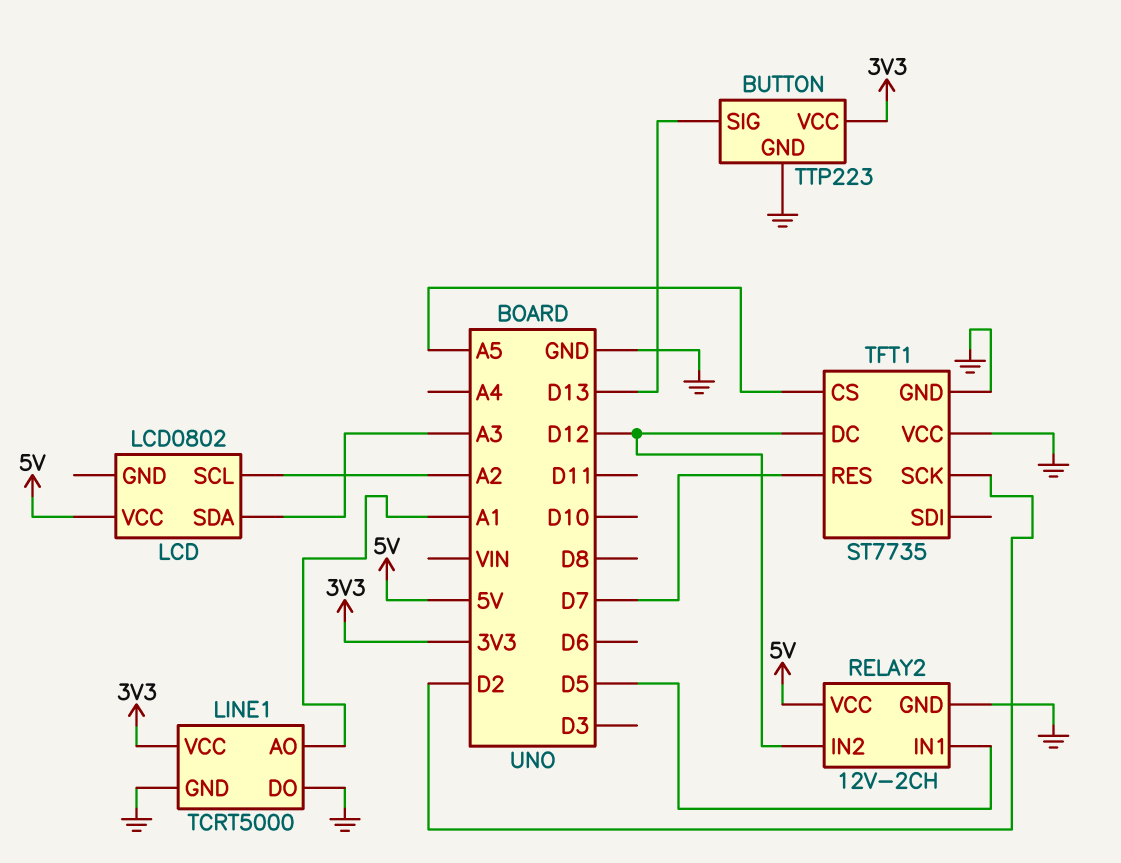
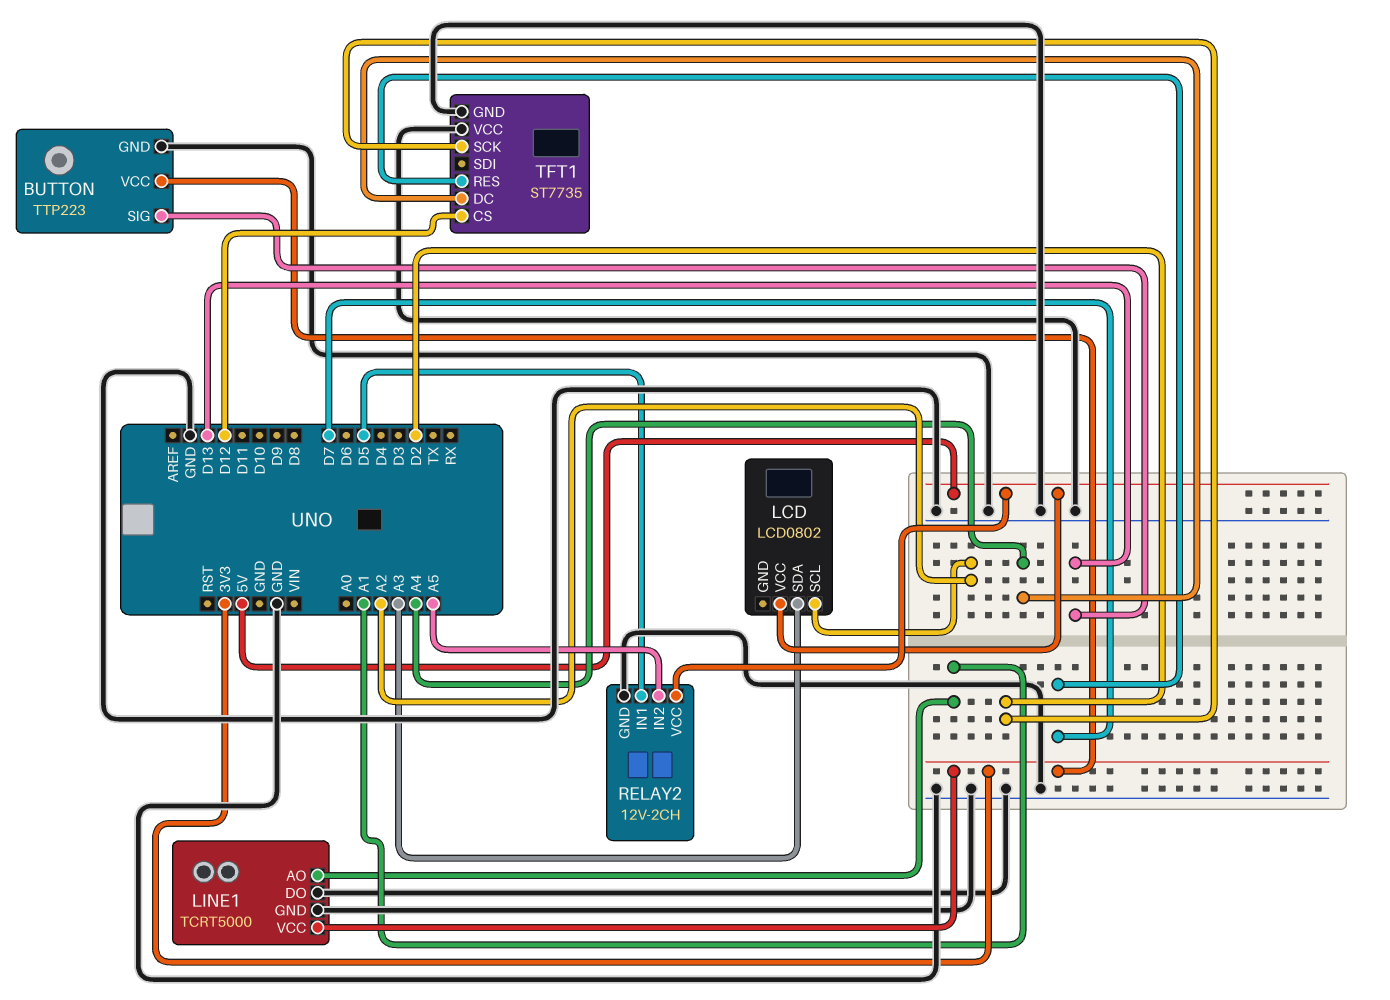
RELAY2 pin IN2: D12 -> A5
TFT1 pin CS: A5 -> D12
TFT1 pin DC: D12 -> A4

